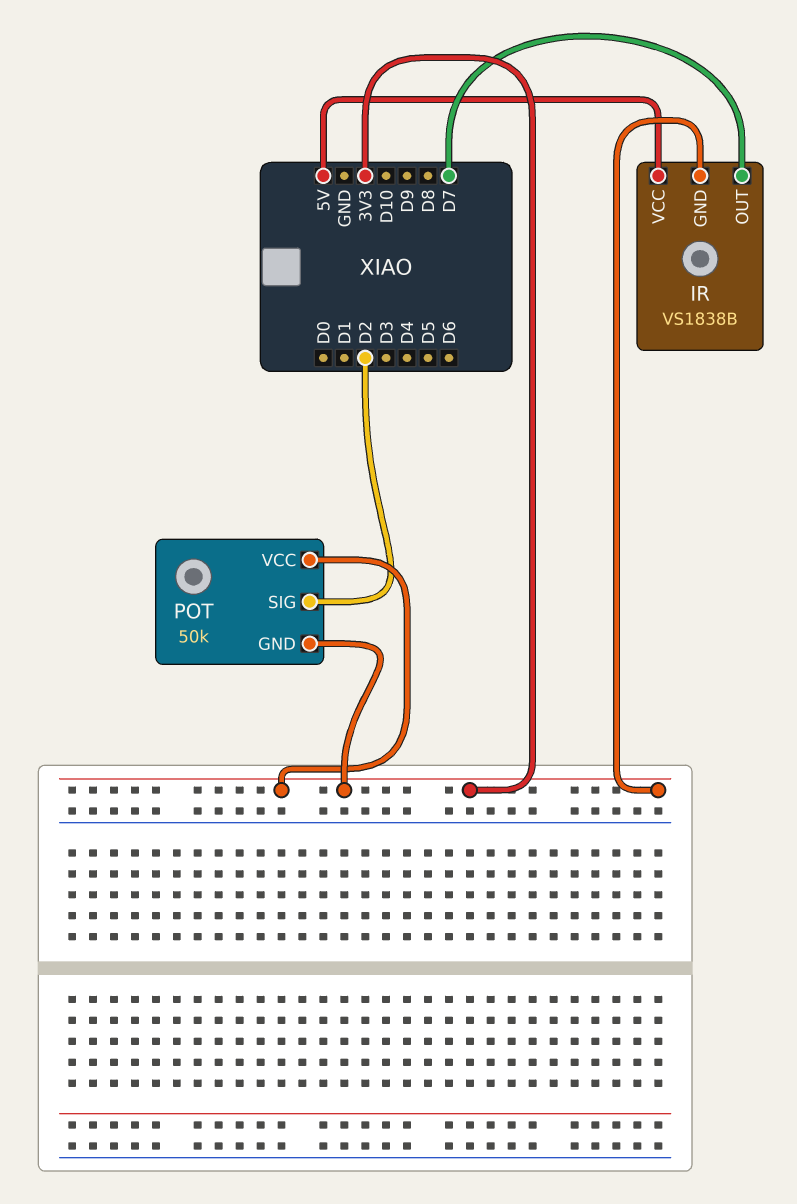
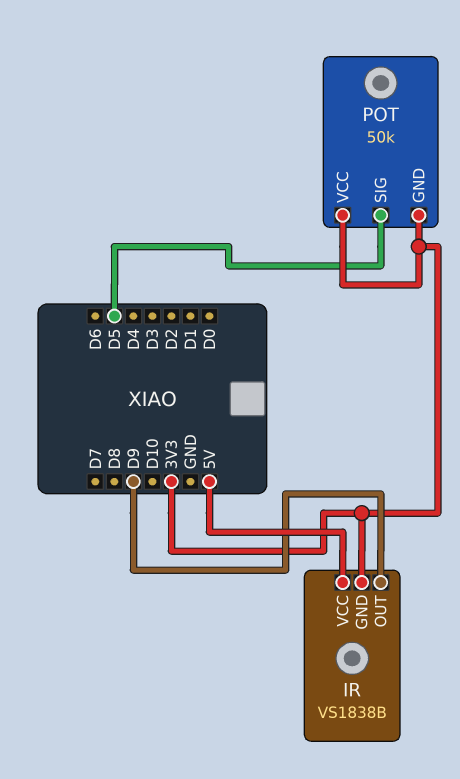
IR pin OUT: D7 -> D9
POT pin SIG: D2 -> D5

